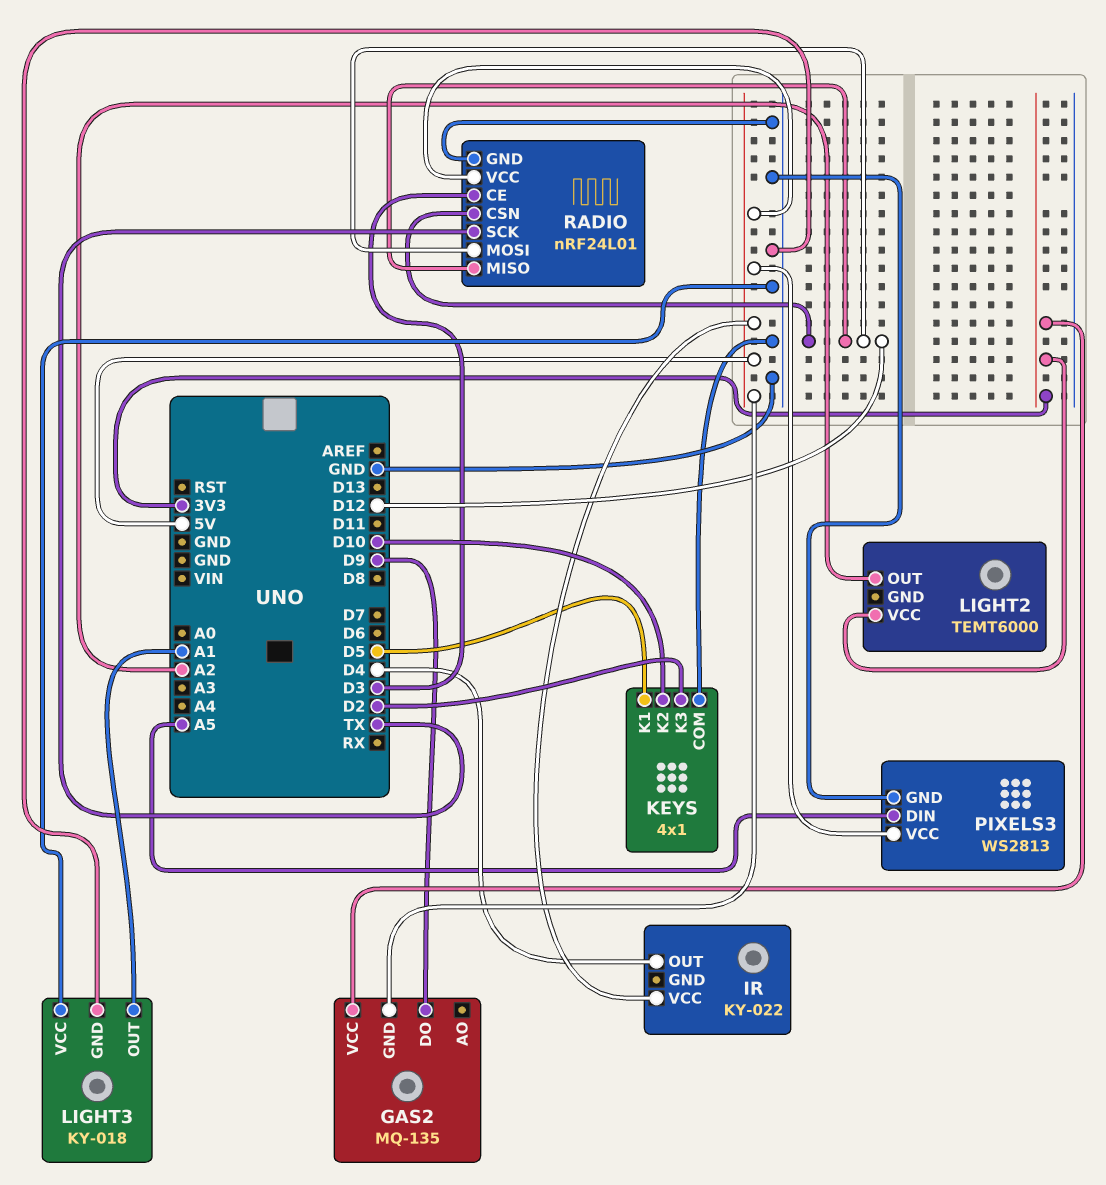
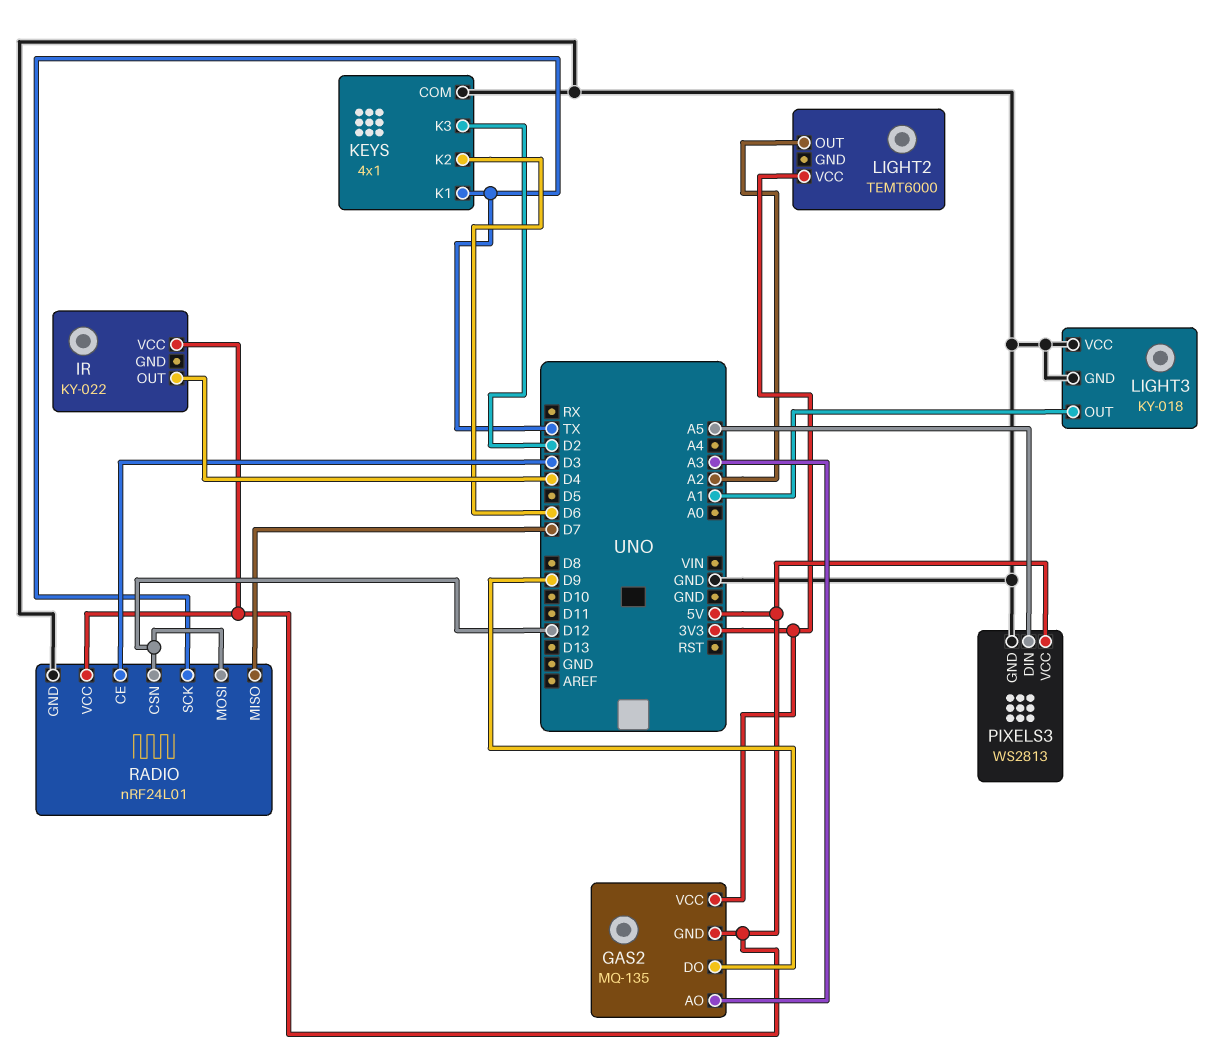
GAS2 pin AO: none -> A3
KEYS pin K1: D5 -> TX
KEYS pin K2: D10 -> D6
RADIO pin MISO: D12 -> D7

